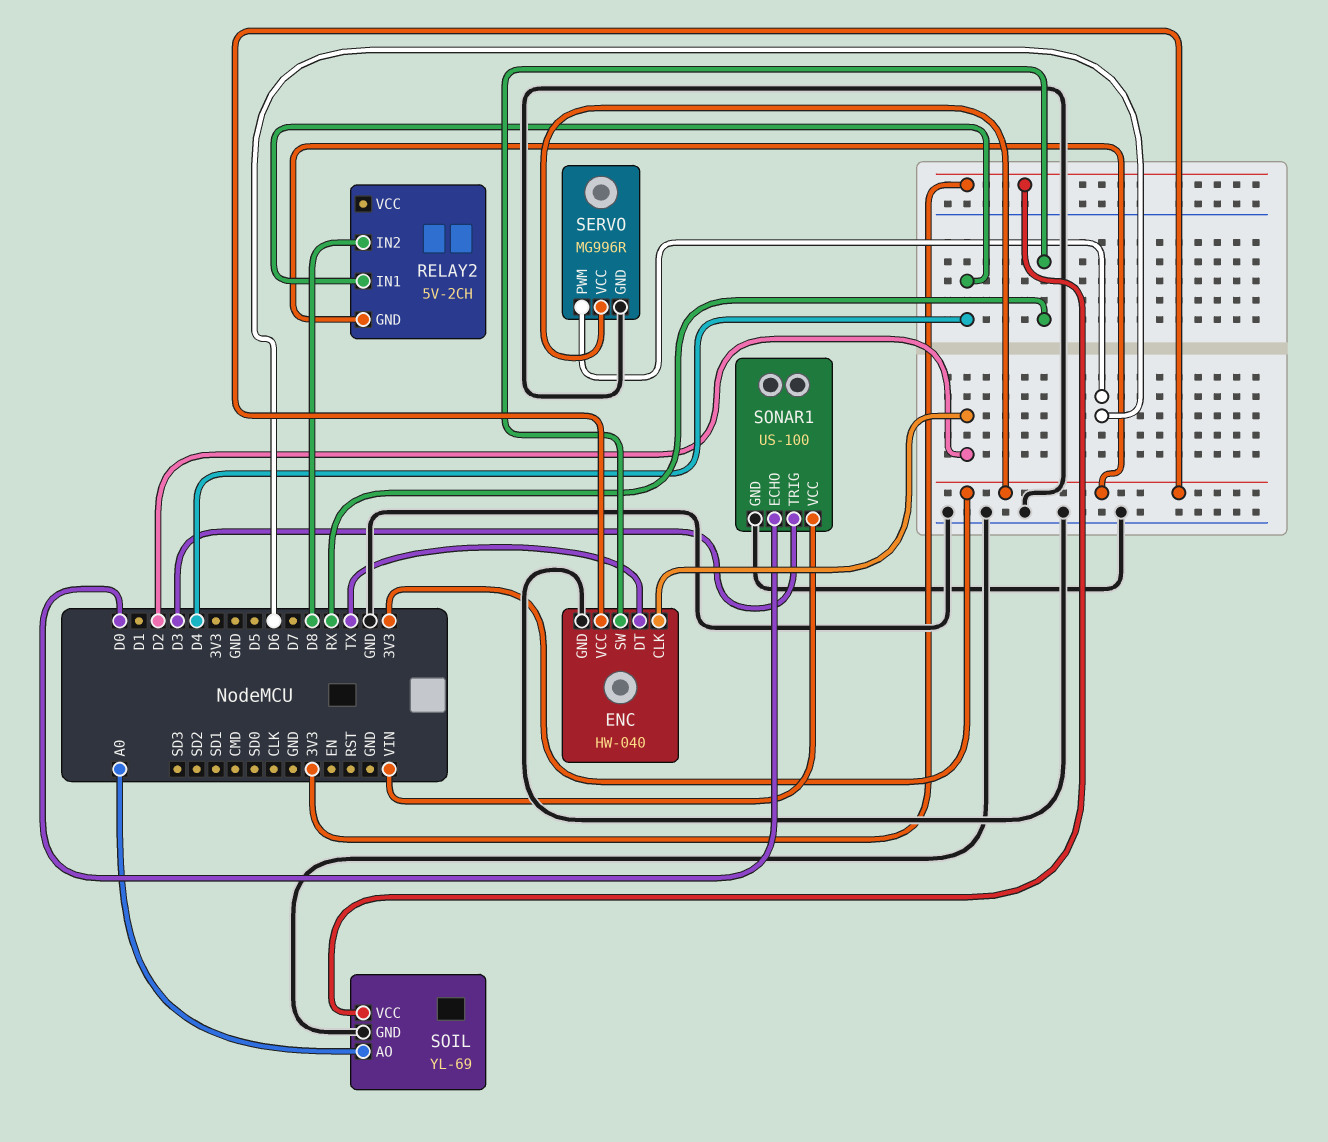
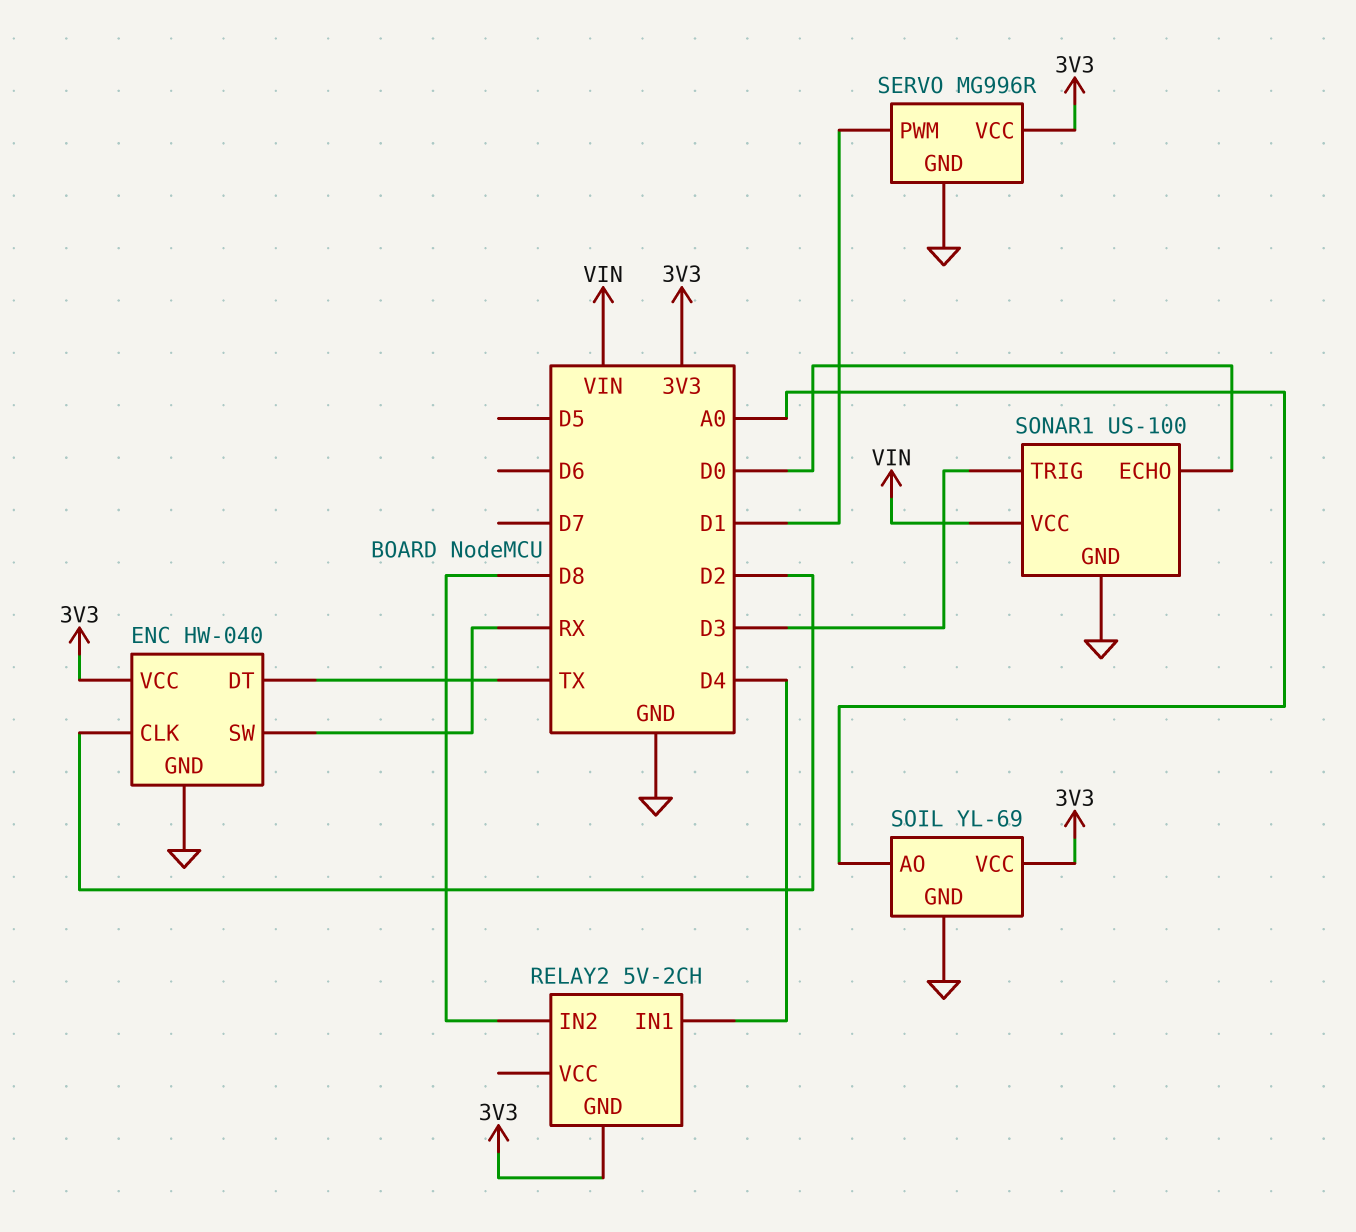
SERVO pin PWM: D6 -> D1

